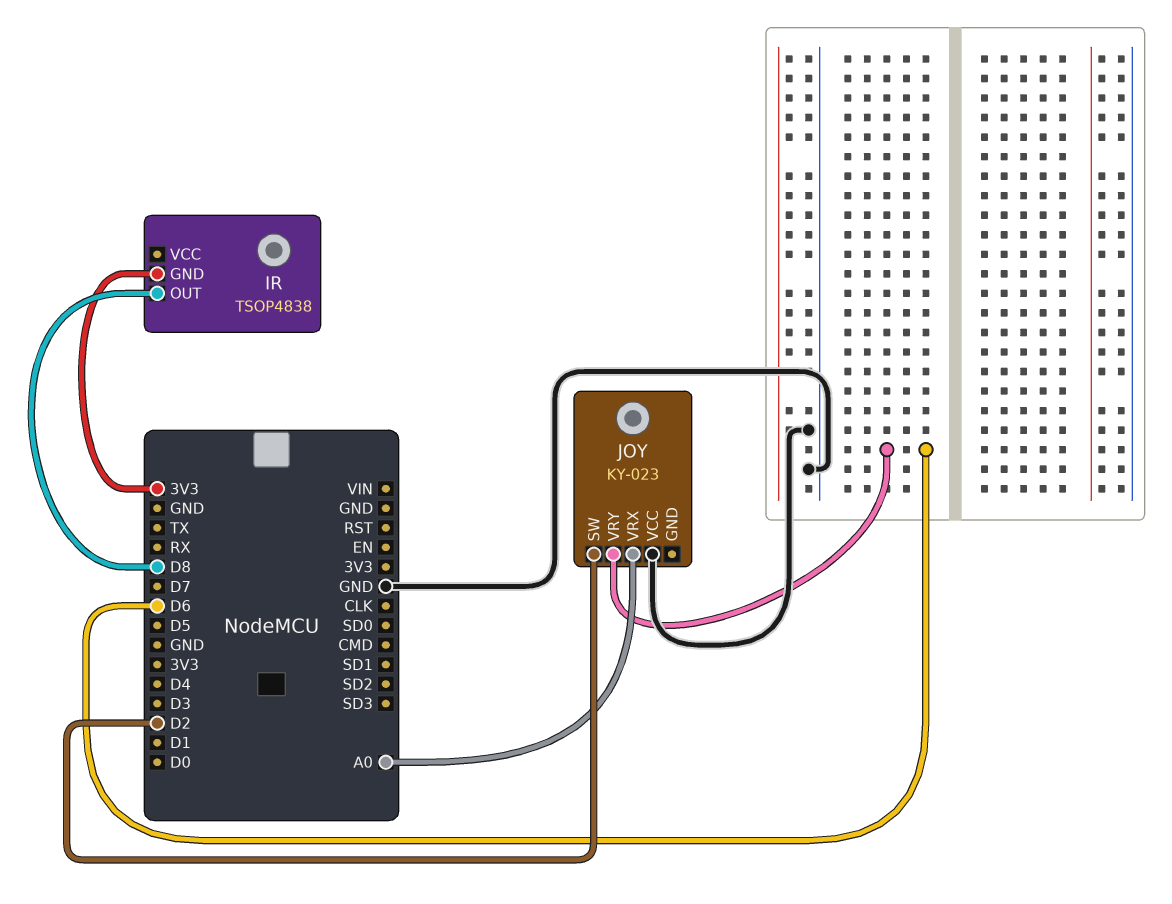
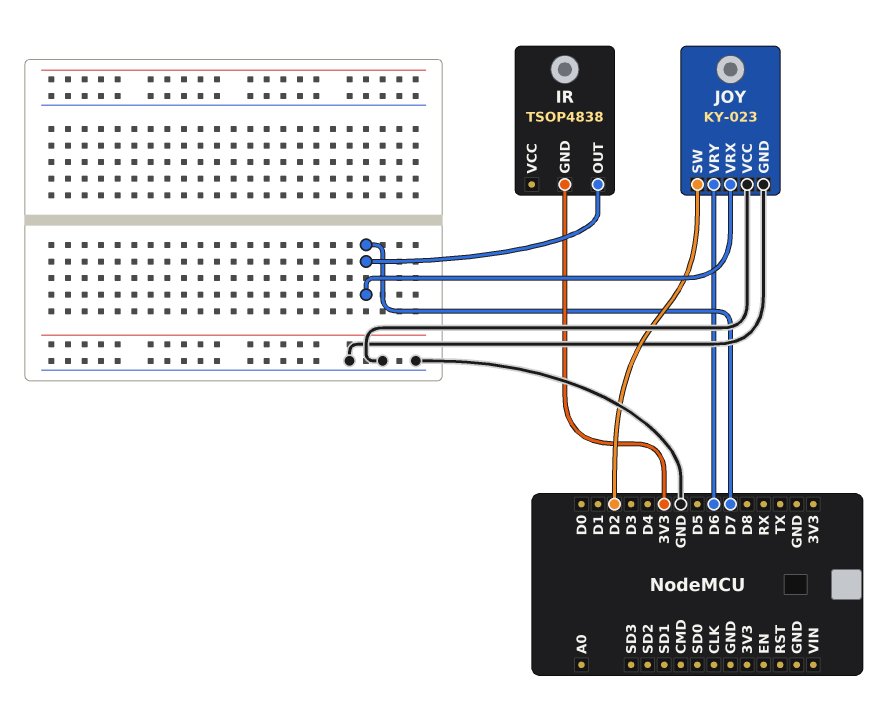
IR pin OUT: D8 -> D7
JOY pin GND: none -> GND
JOY pin VRX: A0 -> D7

